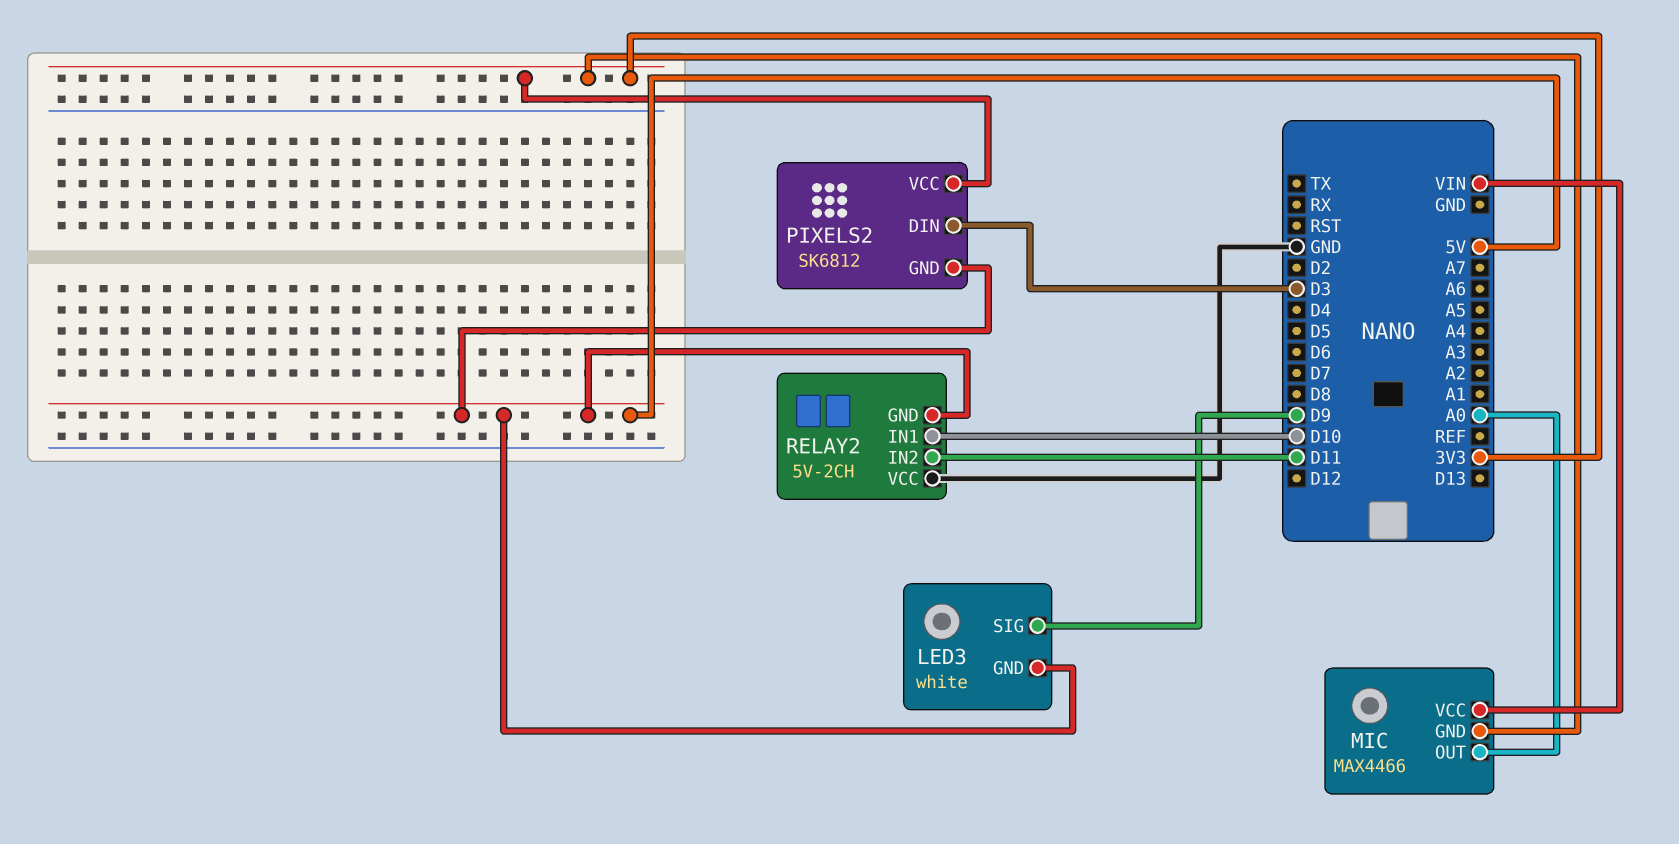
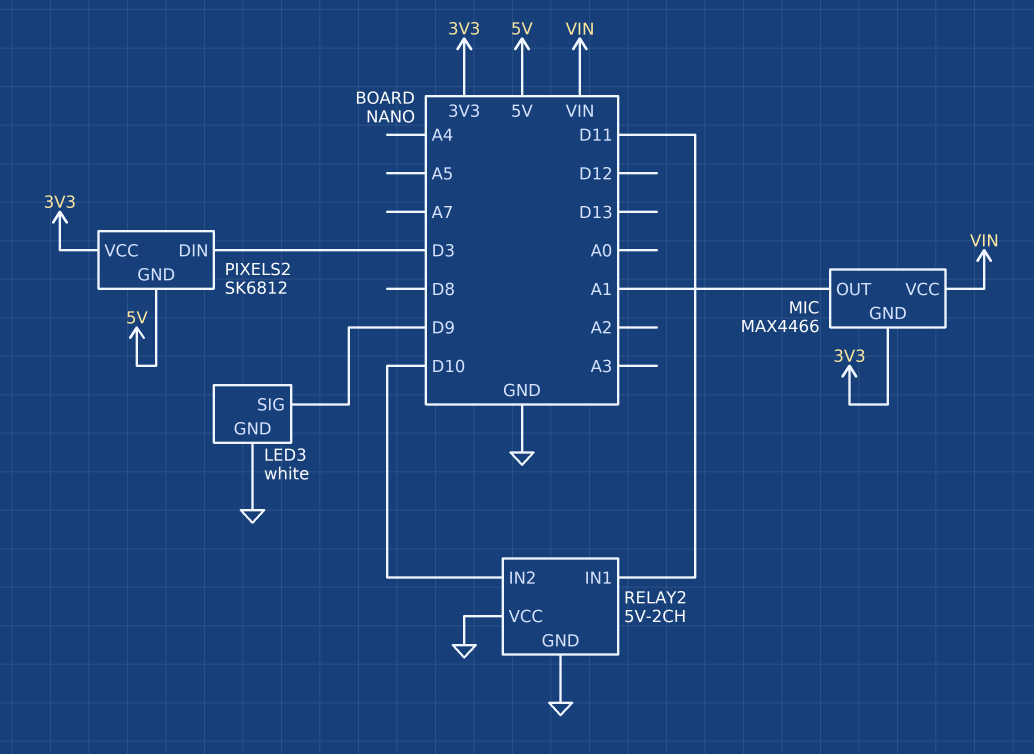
LED3 pin GND: 5V -> GND
MIC pin OUT: A0 -> A1
RELAY2 pin GND: 5V -> GND
RELAY2 pin IN1: D10 -> D11
RELAY2 pin IN2: D11 -> D10

